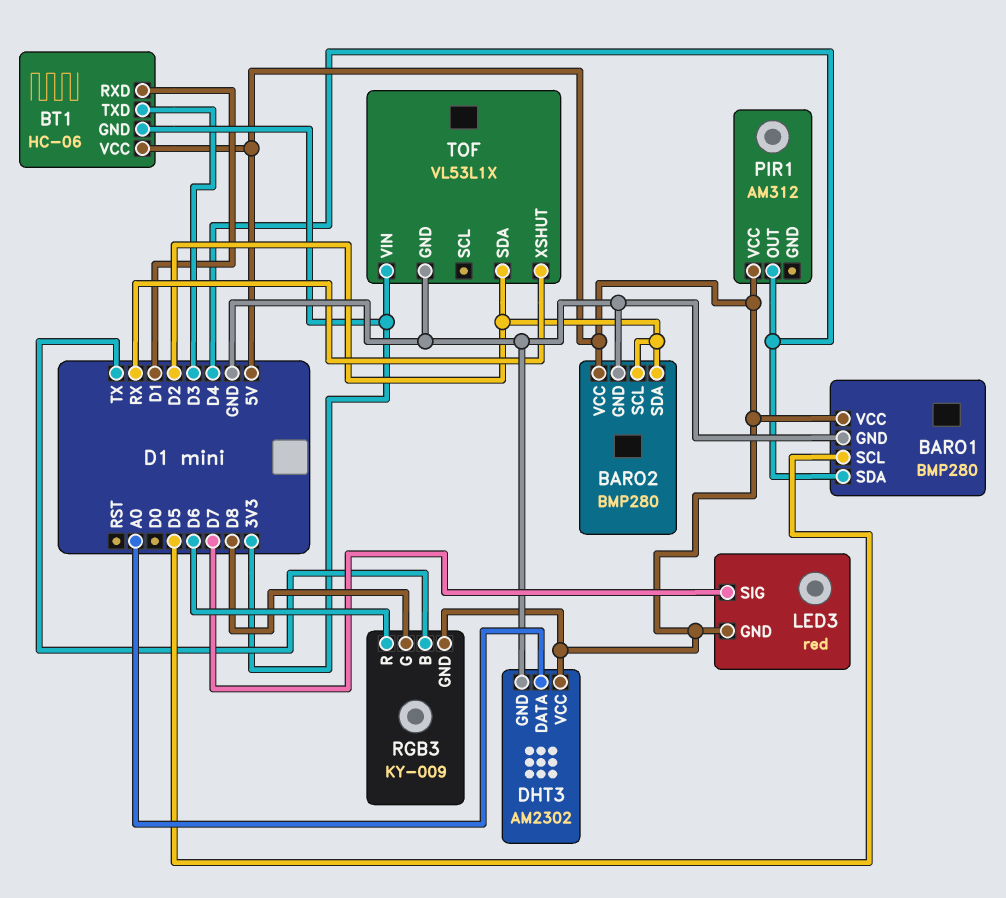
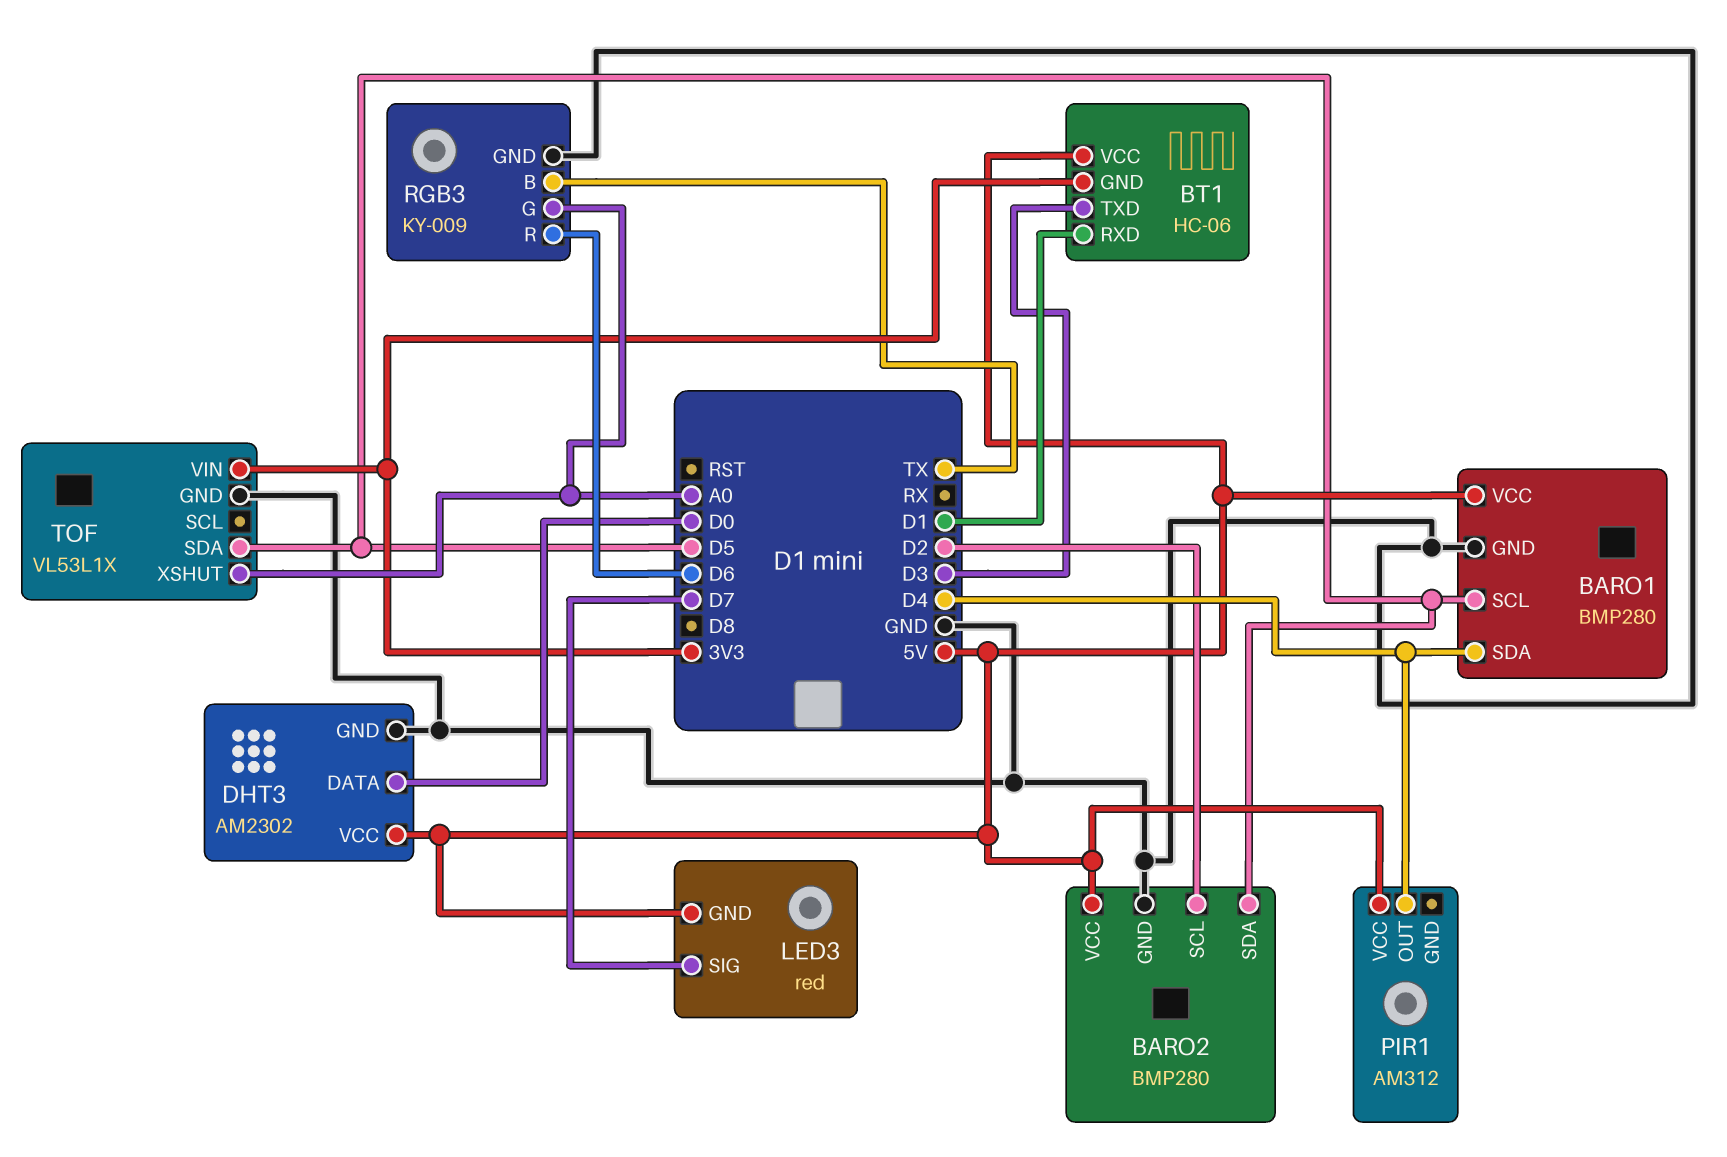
BARO2 pin SDA: D2 -> D5
DHT3 pin DATA: A0 -> D0
RGB3 pin G: D8 -> A0
RGB3 pin GND: 5V -> GND
TOF pin SDA: D2 -> D5
TOF pin XSHUT: RX -> A0

